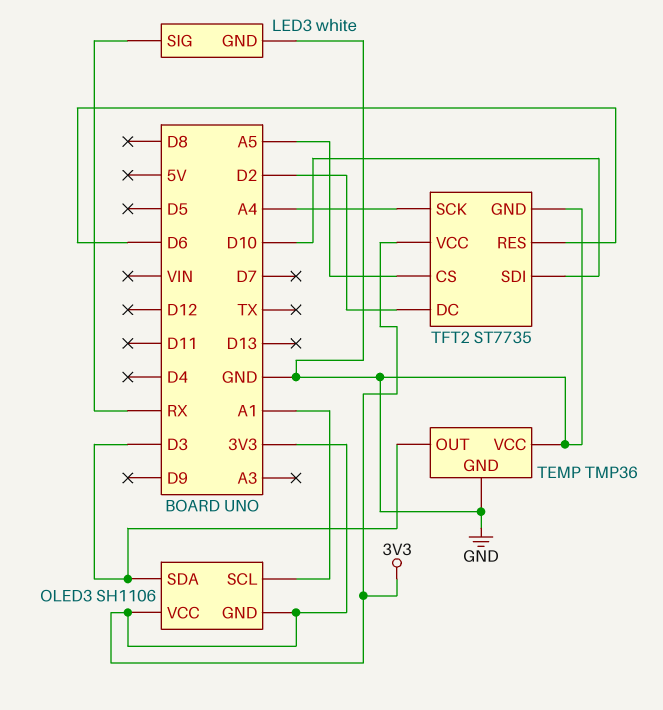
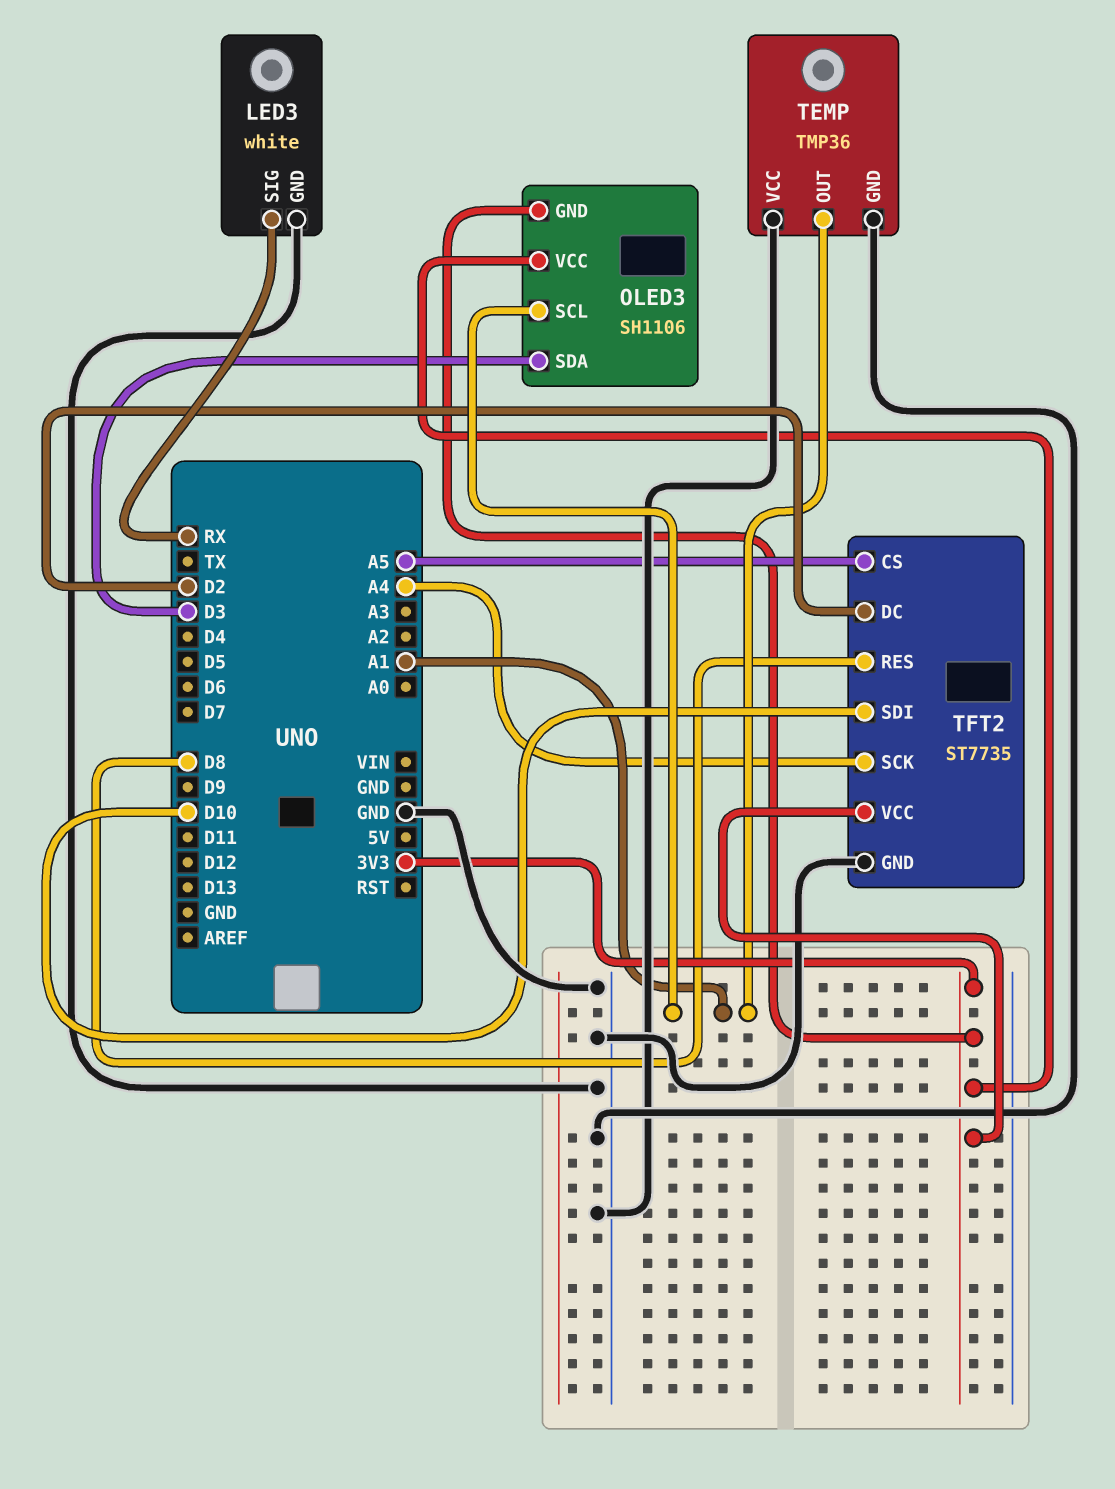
TEMP pin OUT: D3 -> A1
TFT2 pin RES: D6 -> D8

